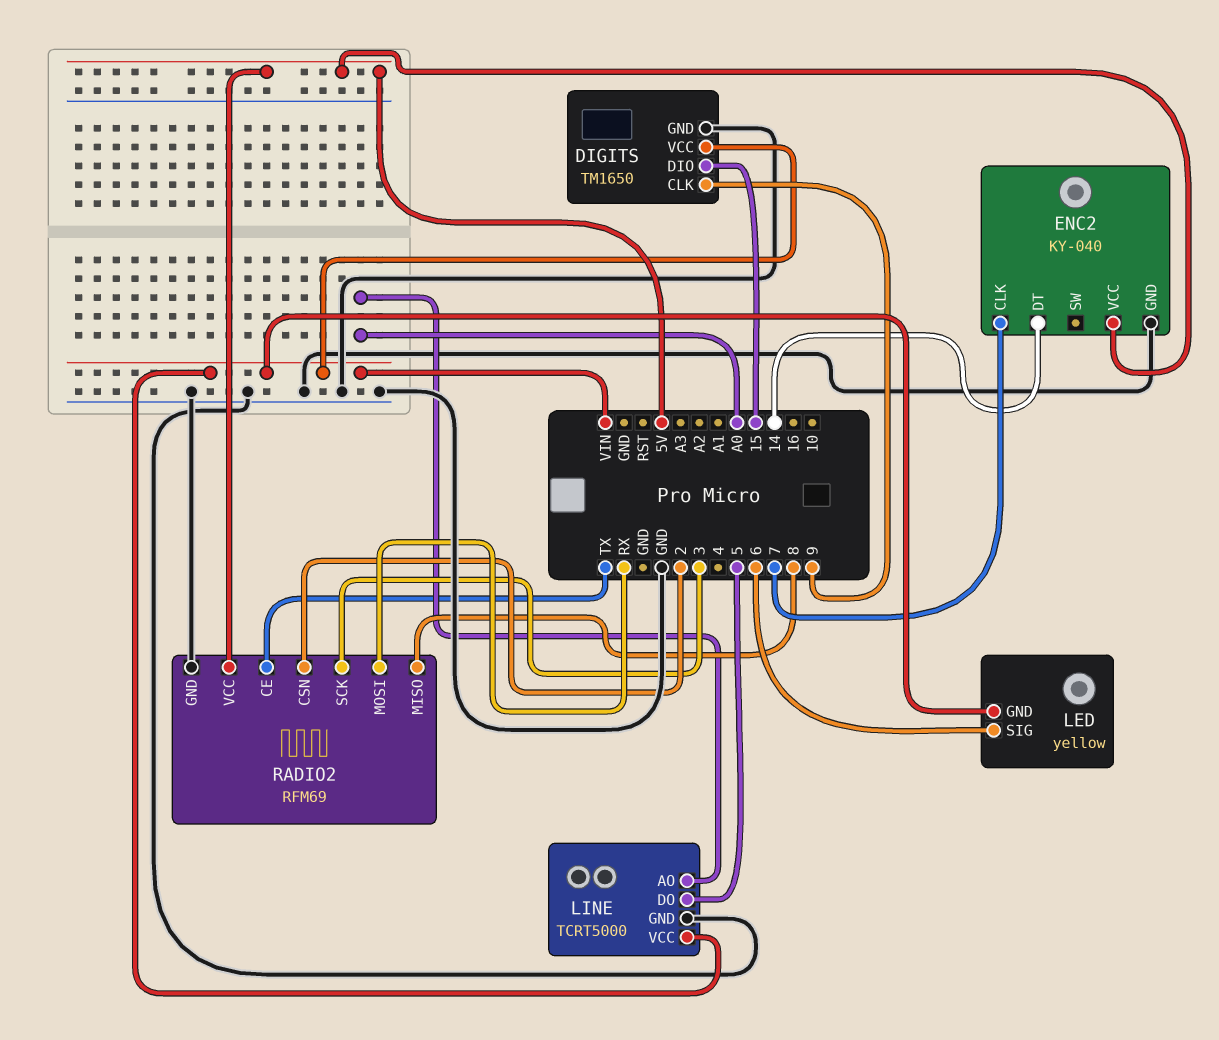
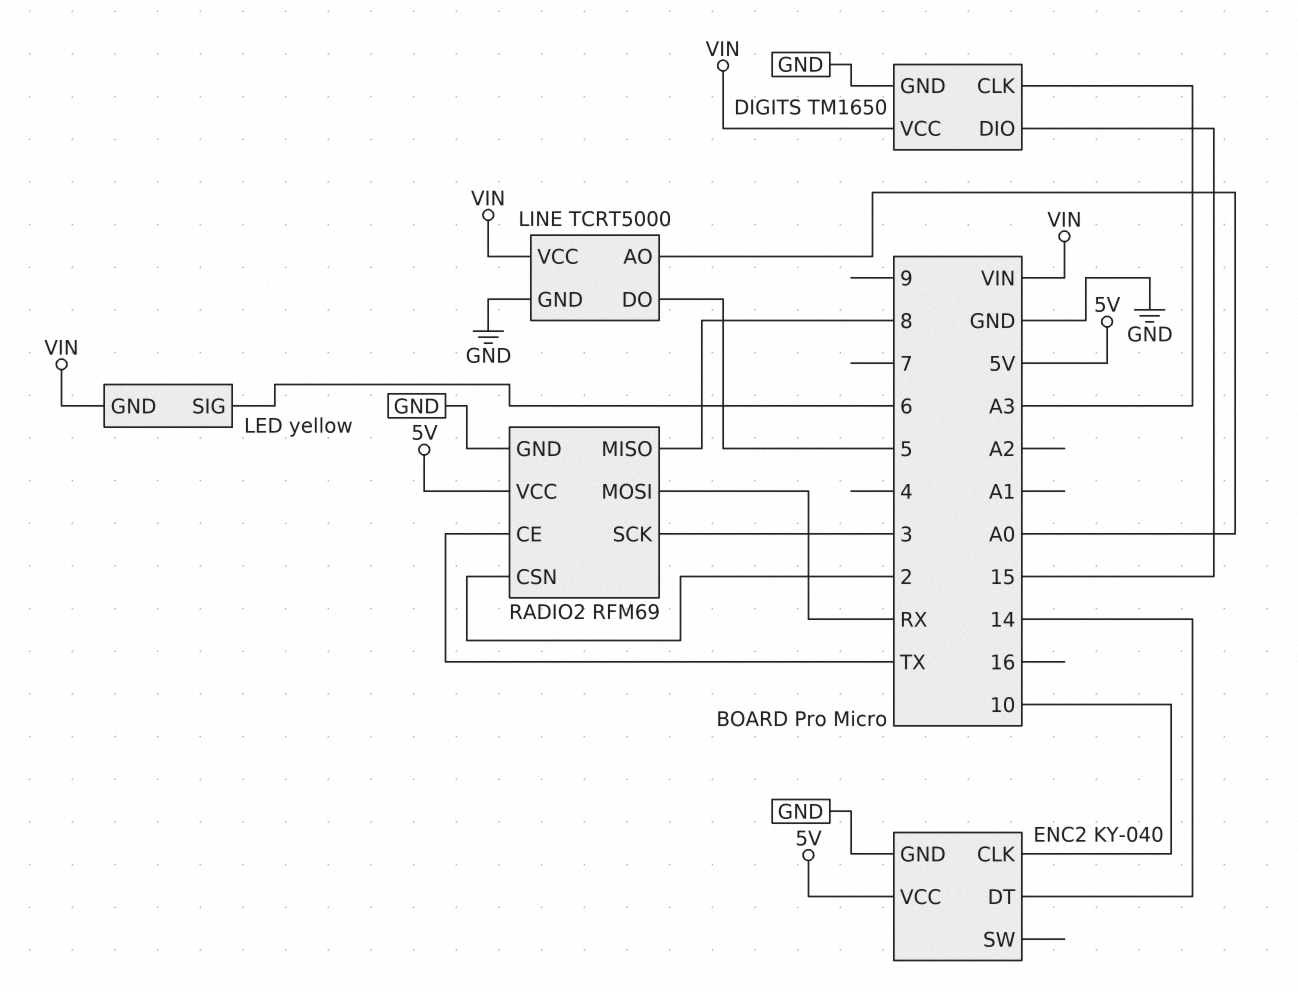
DIGITS pin CLK: 9 -> A3
ENC2 pin CLK: 7 -> 10

